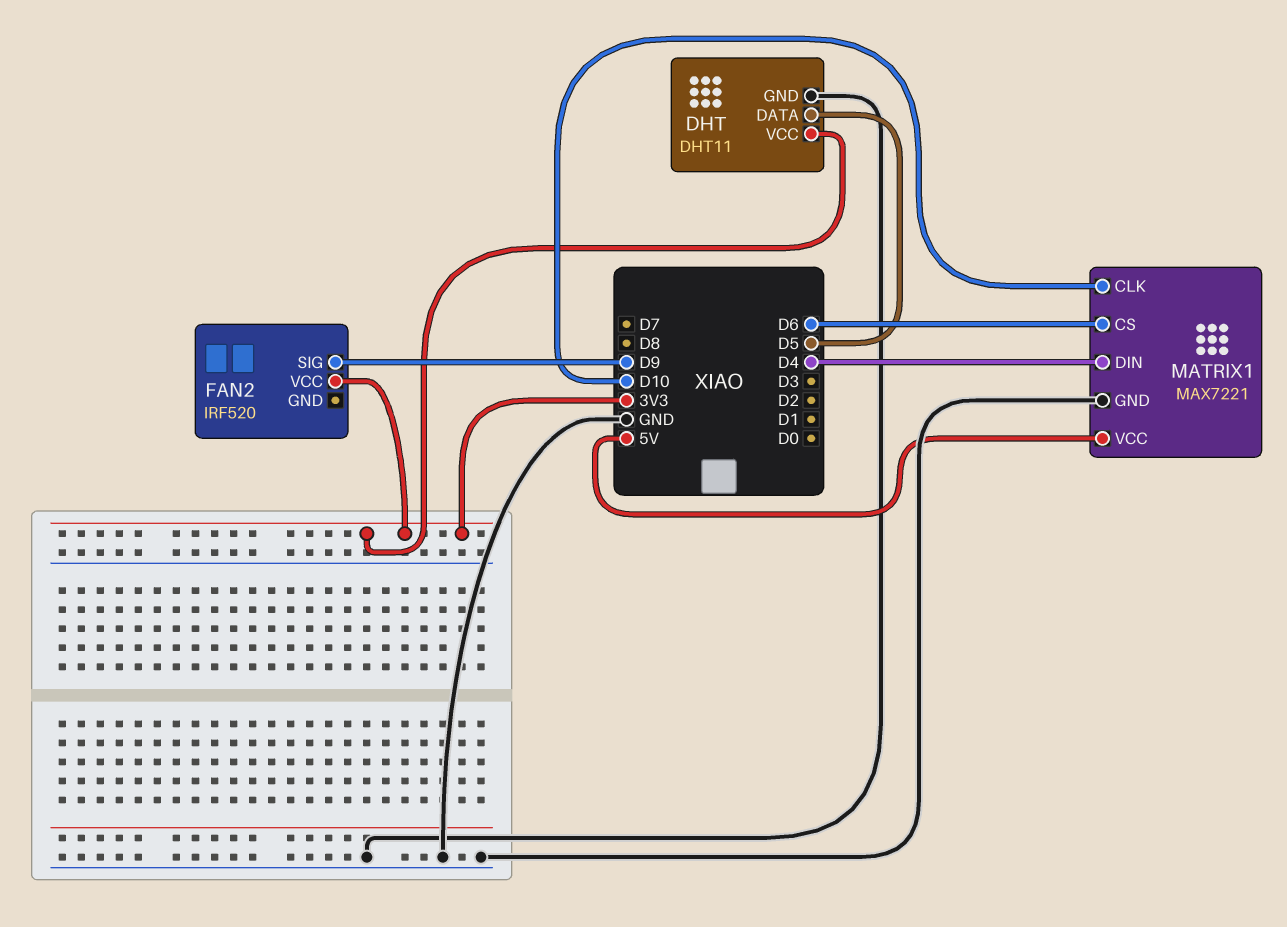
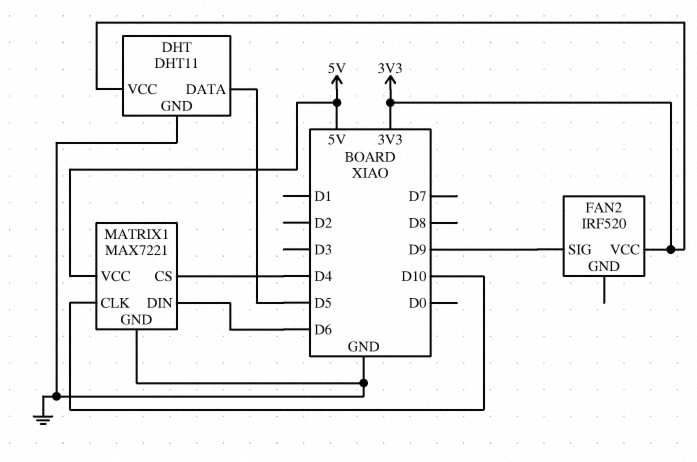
MATRIX1 pin CS: D6 -> D4
MATRIX1 pin DIN: D4 -> D6

